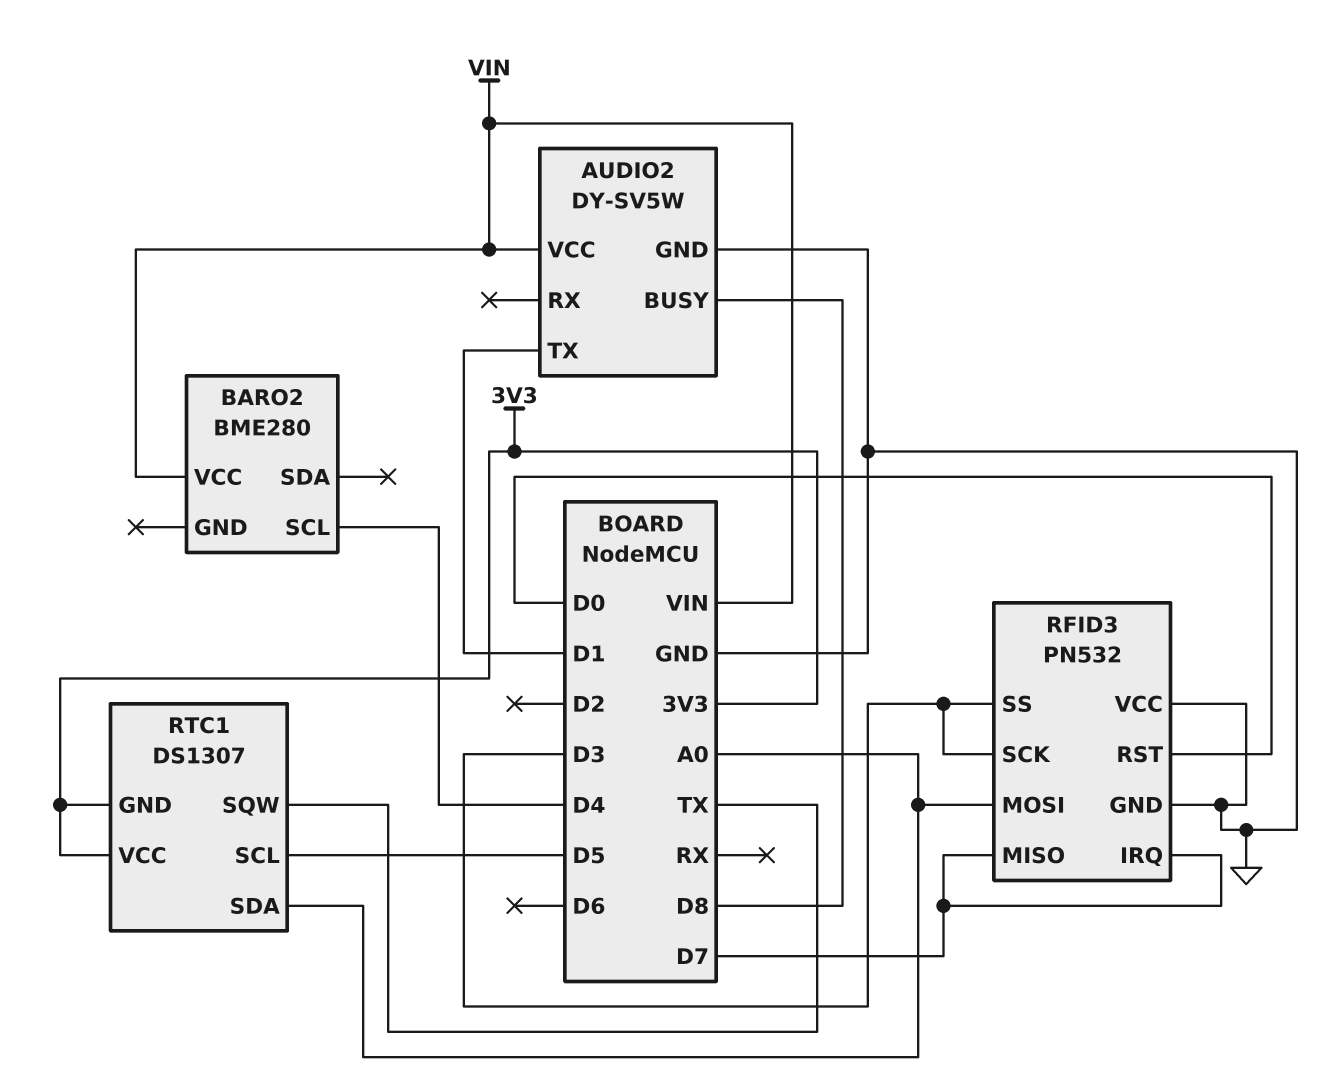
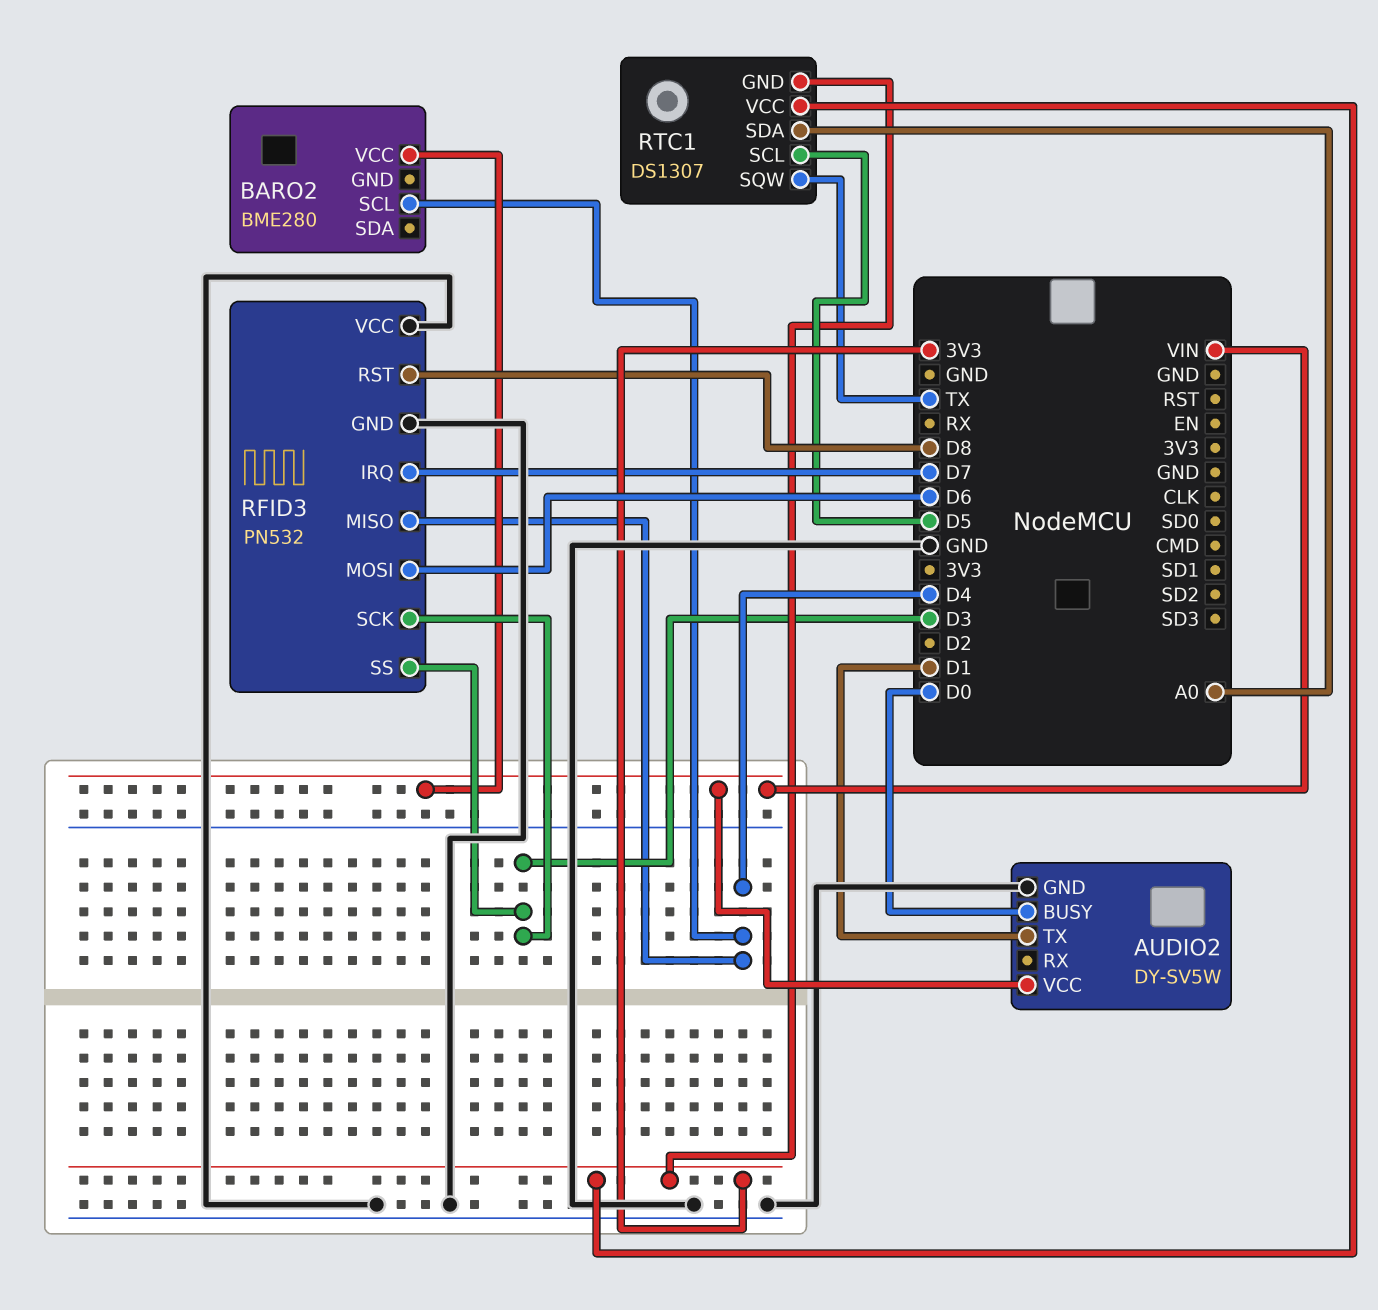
AUDIO2 pin BUSY: D8 -> D0
RFID3 pin MISO: D7 -> D4
RFID3 pin MOSI: A0 -> D6
RFID3 pin RST: D0 -> D8

